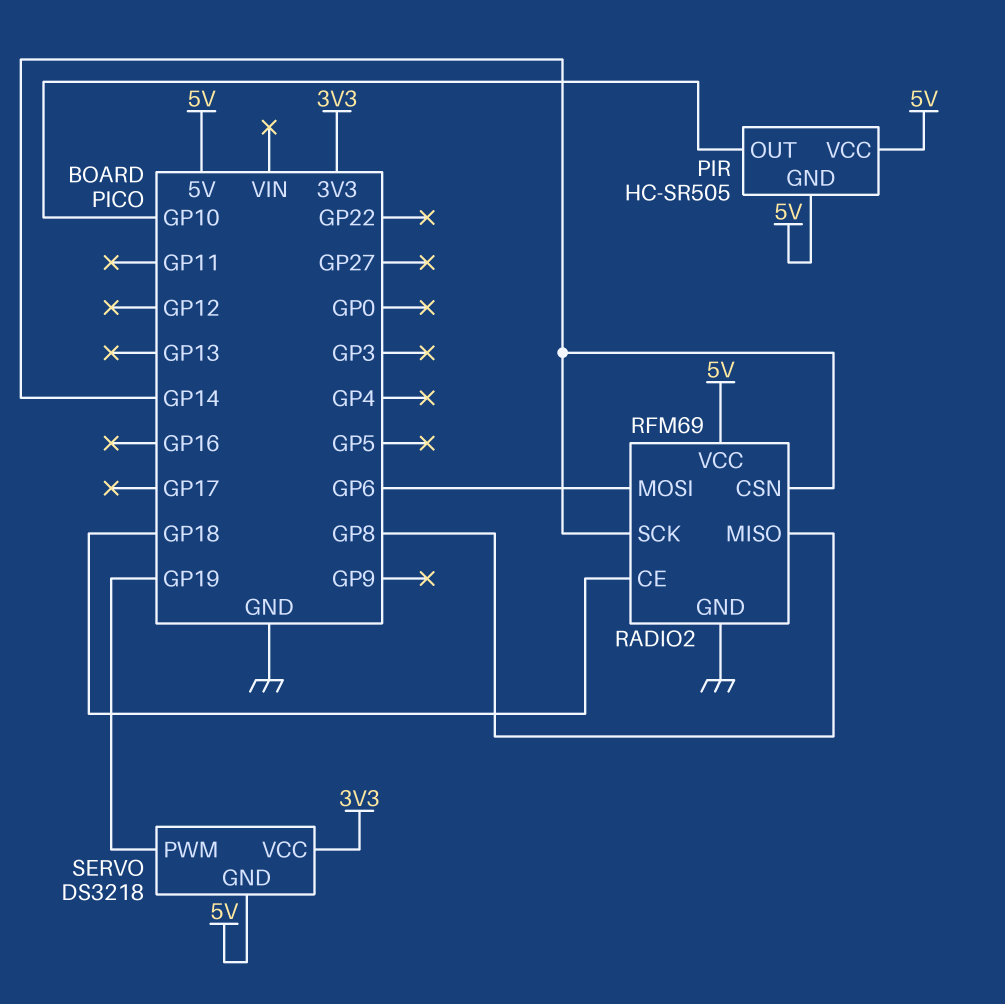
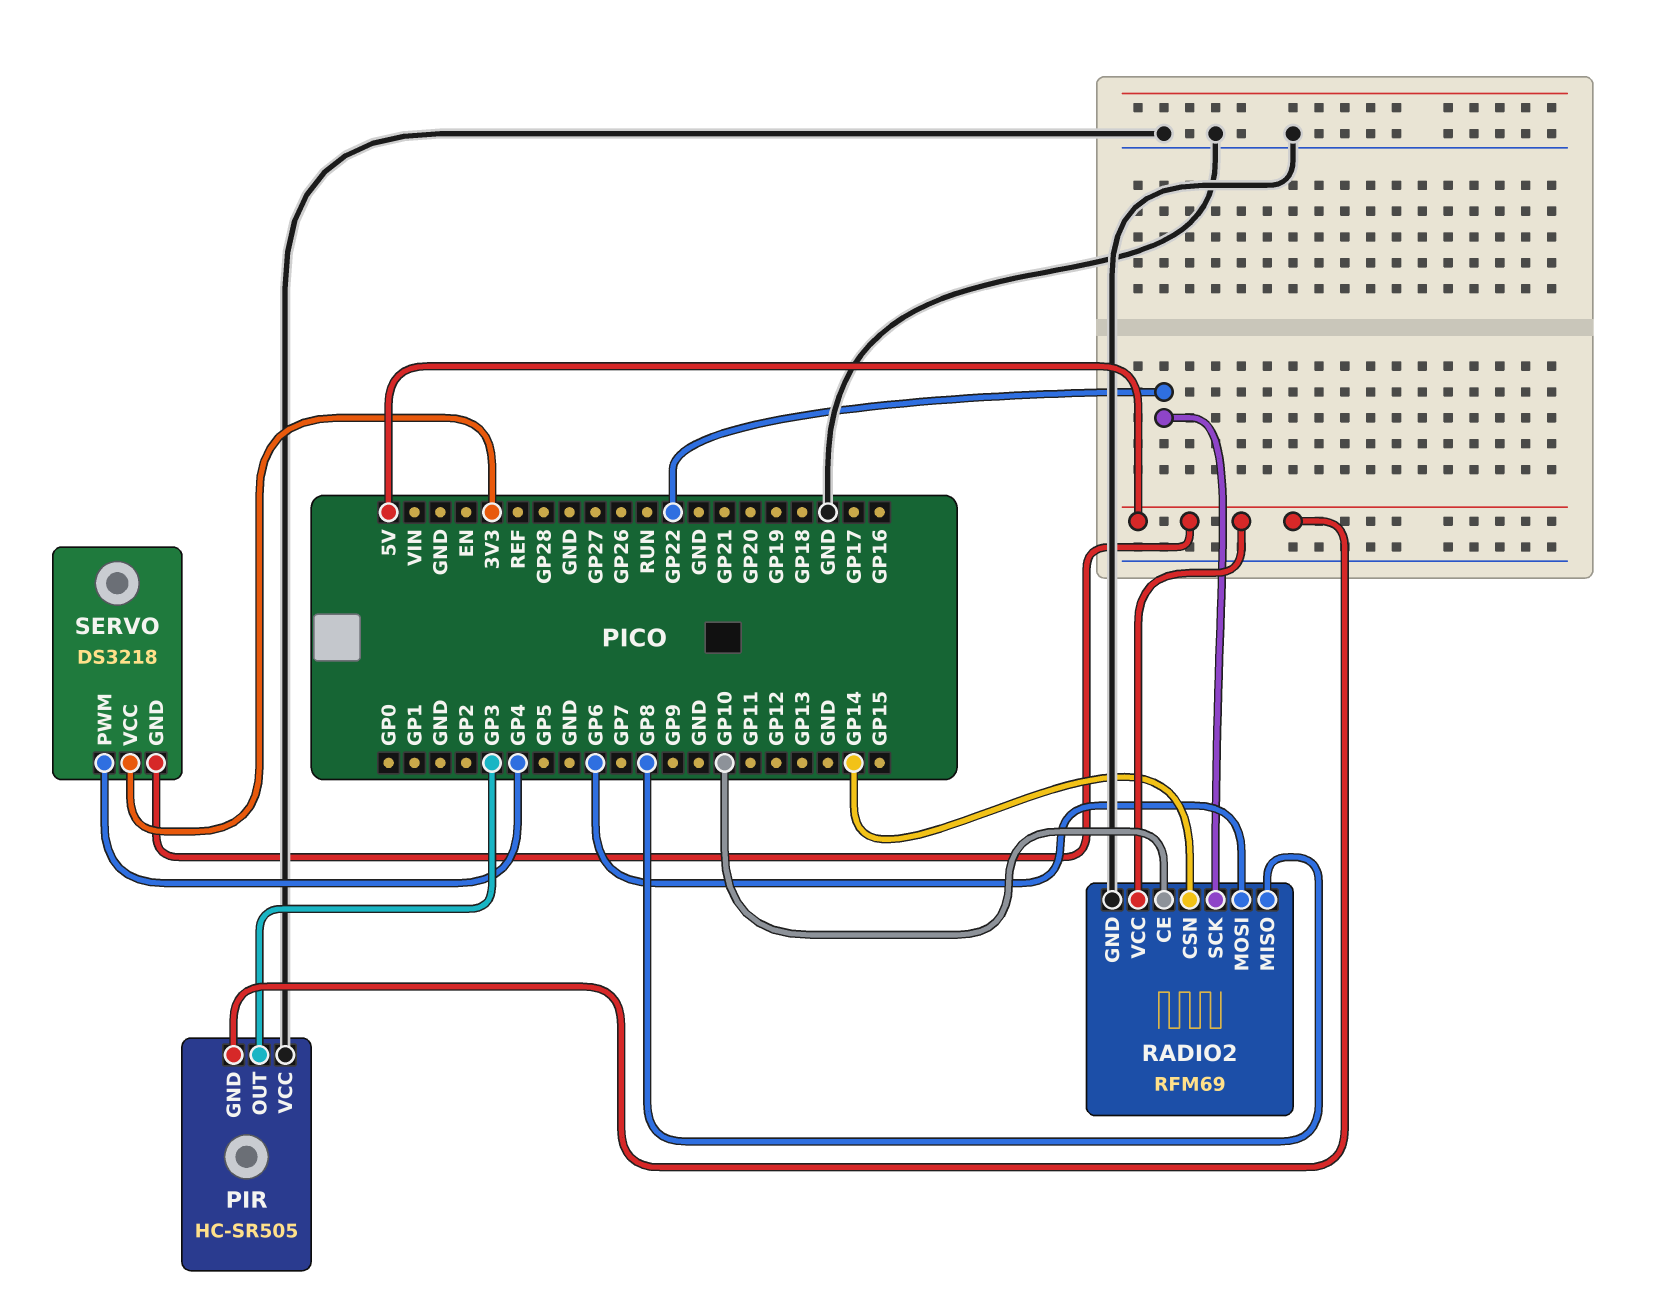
PIR pin OUT: GP10 -> GP3
PIR pin VCC: 5V -> GND
RADIO2 pin CE: GP18 -> GP10
RADIO2 pin SCK: GP14 -> GP22
SERVO pin PWM: GP19 -> GP4

